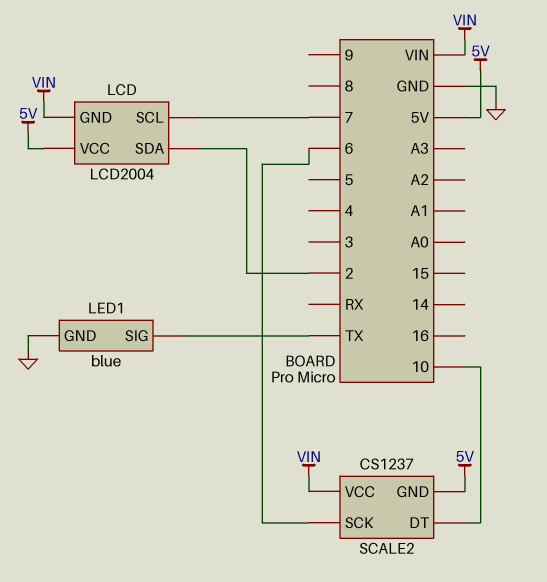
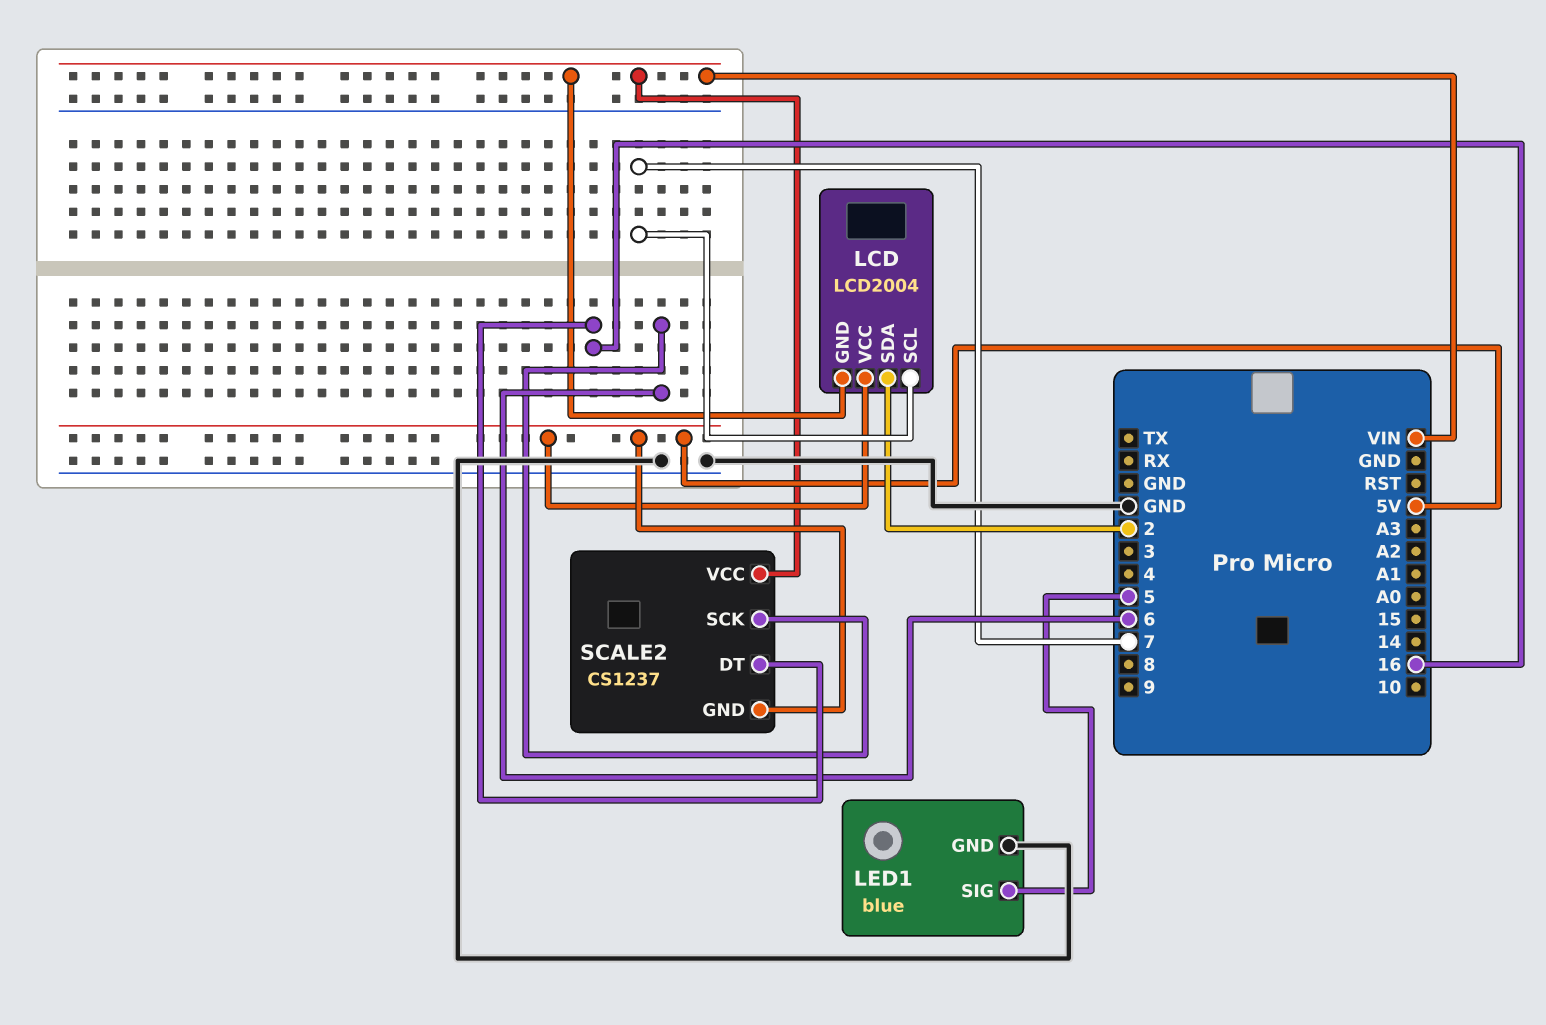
LED1 pin SIG: TX -> 5
SCALE2 pin DT: 10 -> 16

